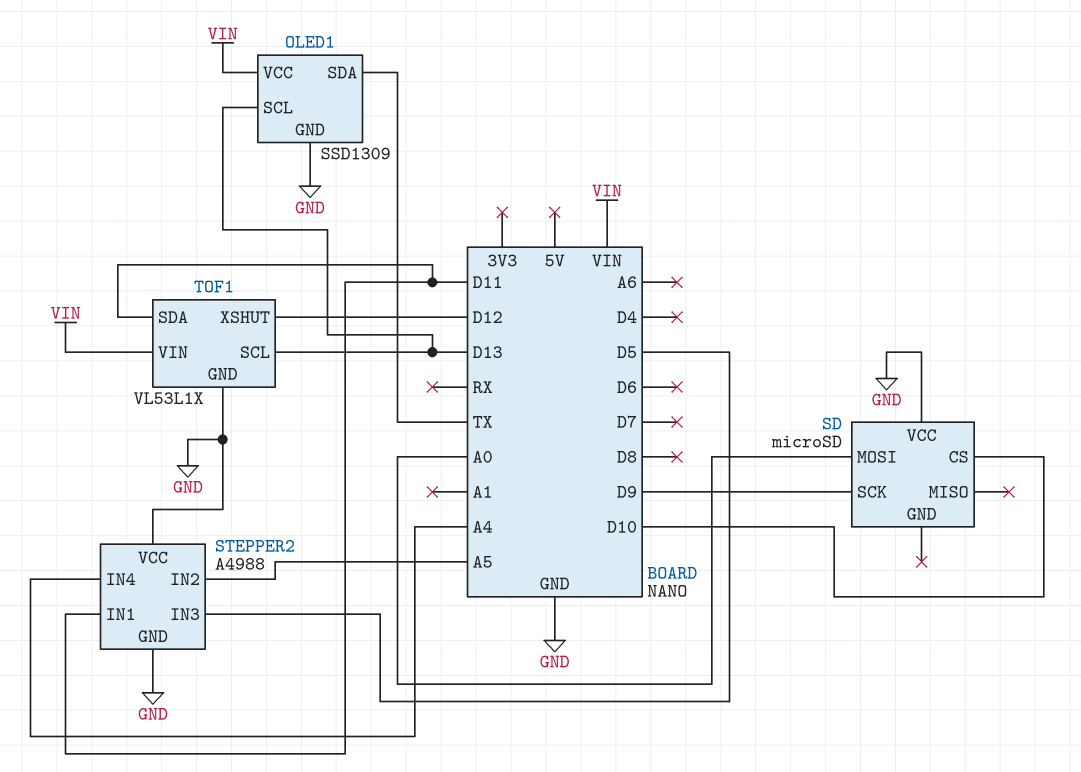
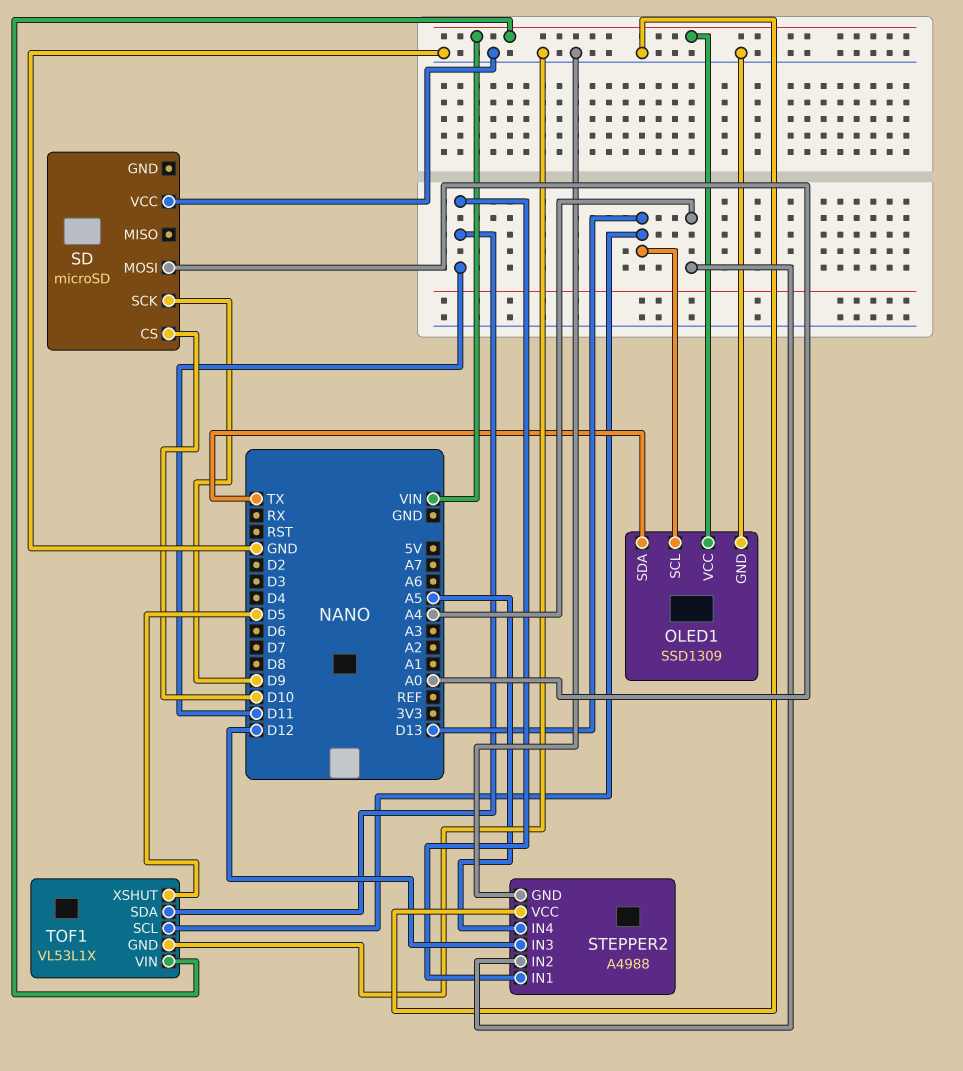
STEPPER2 pin IN2: A5 -> A4
STEPPER2 pin IN3: D5 -> D12
STEPPER2 pin IN4: A4 -> A5
TOF1 pin XSHUT: D12 -> D5

